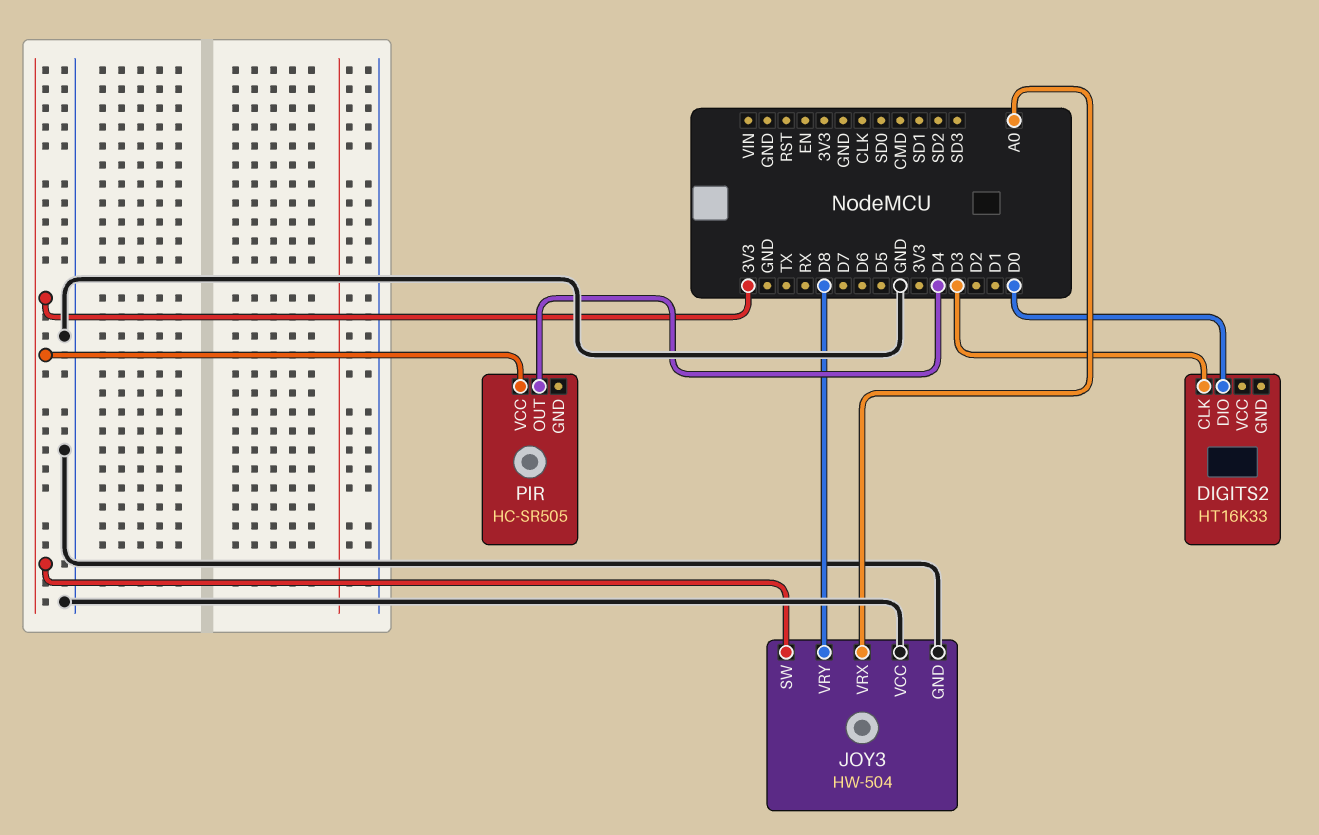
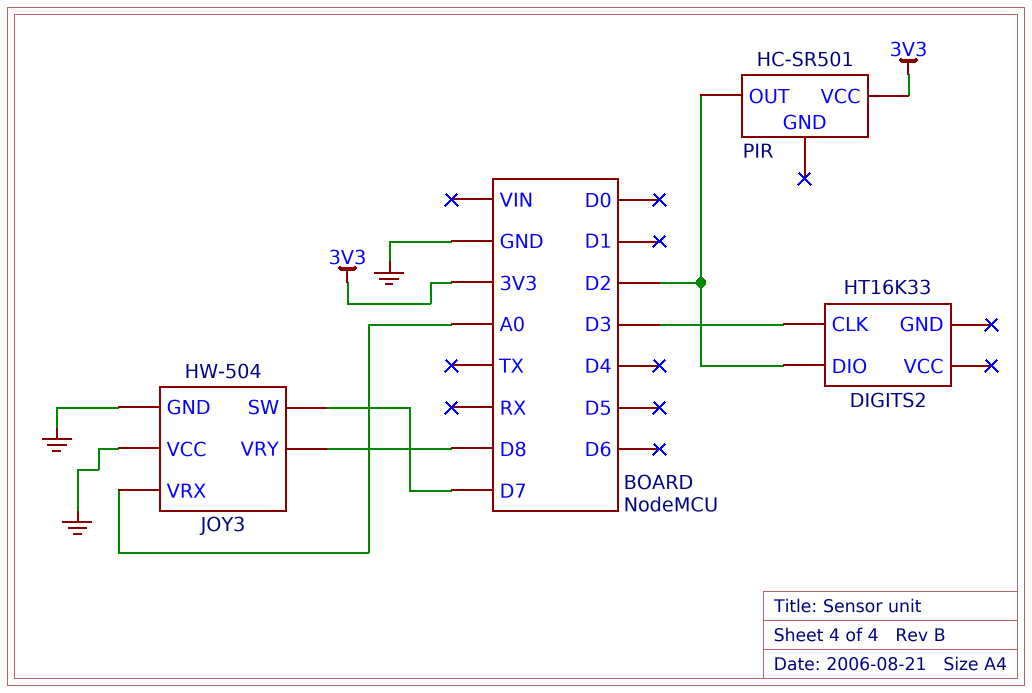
DIGITS2 pin DIO: D0 -> D2
JOY3 pin SW: 3V3 -> D7
PIR: HC-SR505 -> HC-SR501
PIR pin OUT: D4 -> D2

